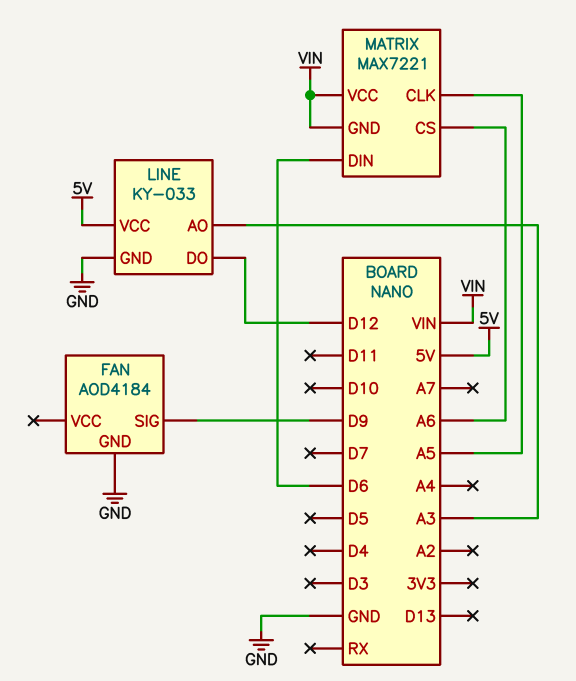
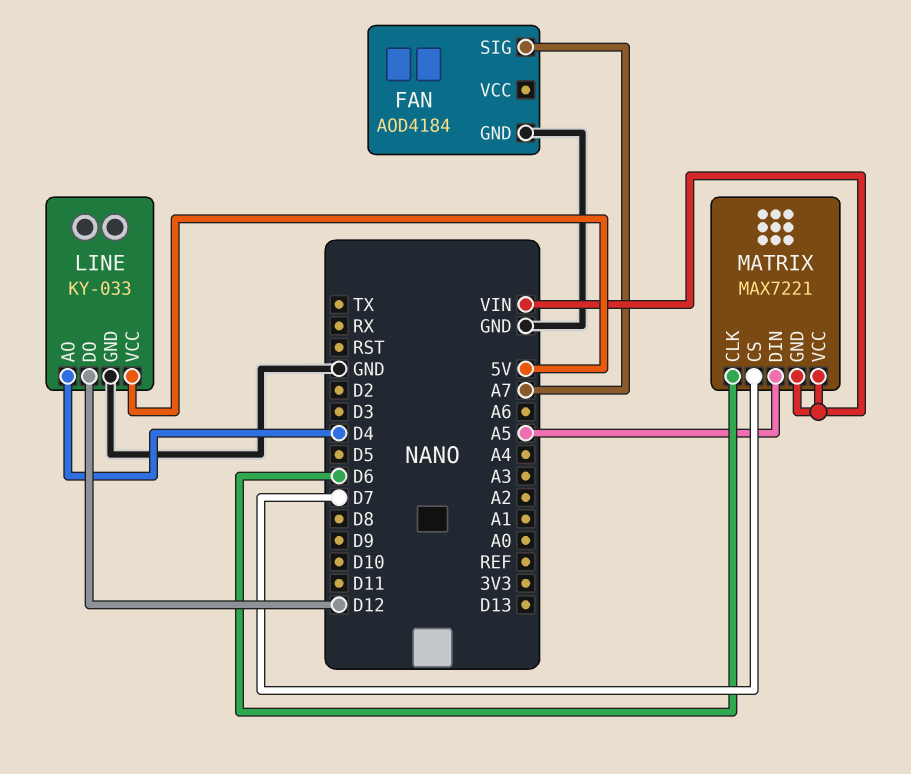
FAN pin SIG: D9 -> A7
LINE pin AO: A3 -> D4
MATRIX pin CLK: A5 -> D6
MATRIX pin CS: A6 -> D7
MATRIX pin DIN: D6 -> A5

